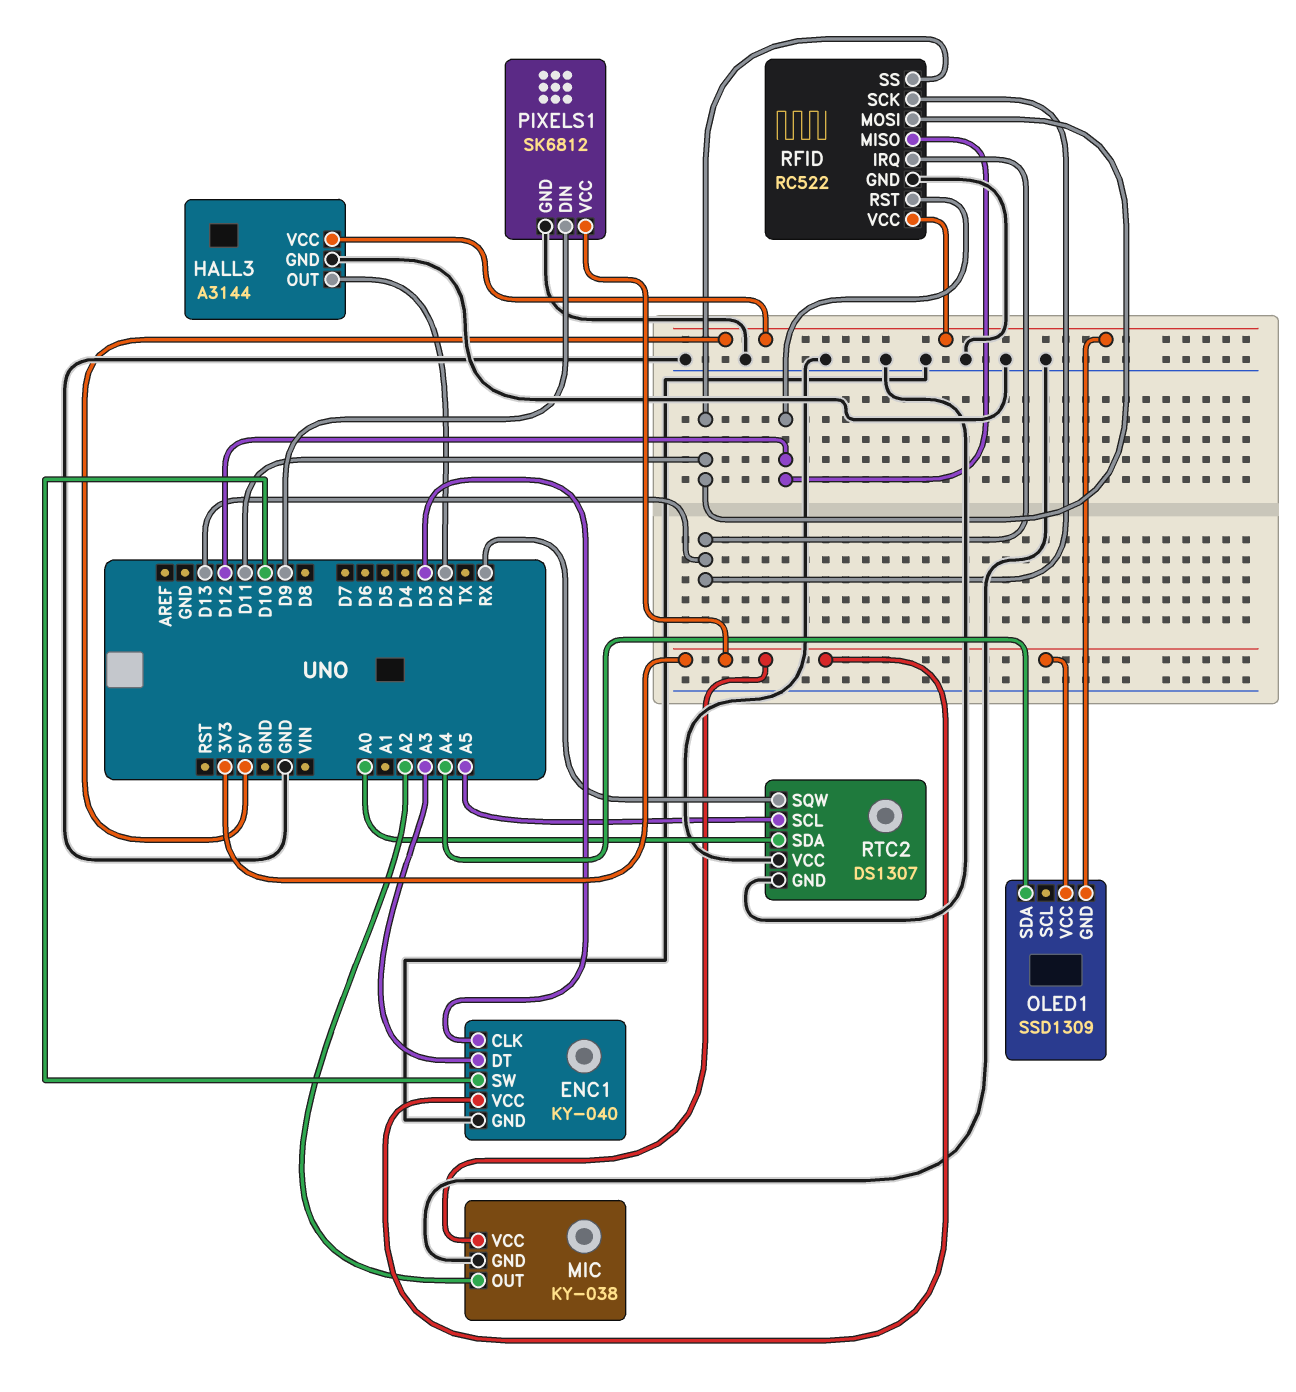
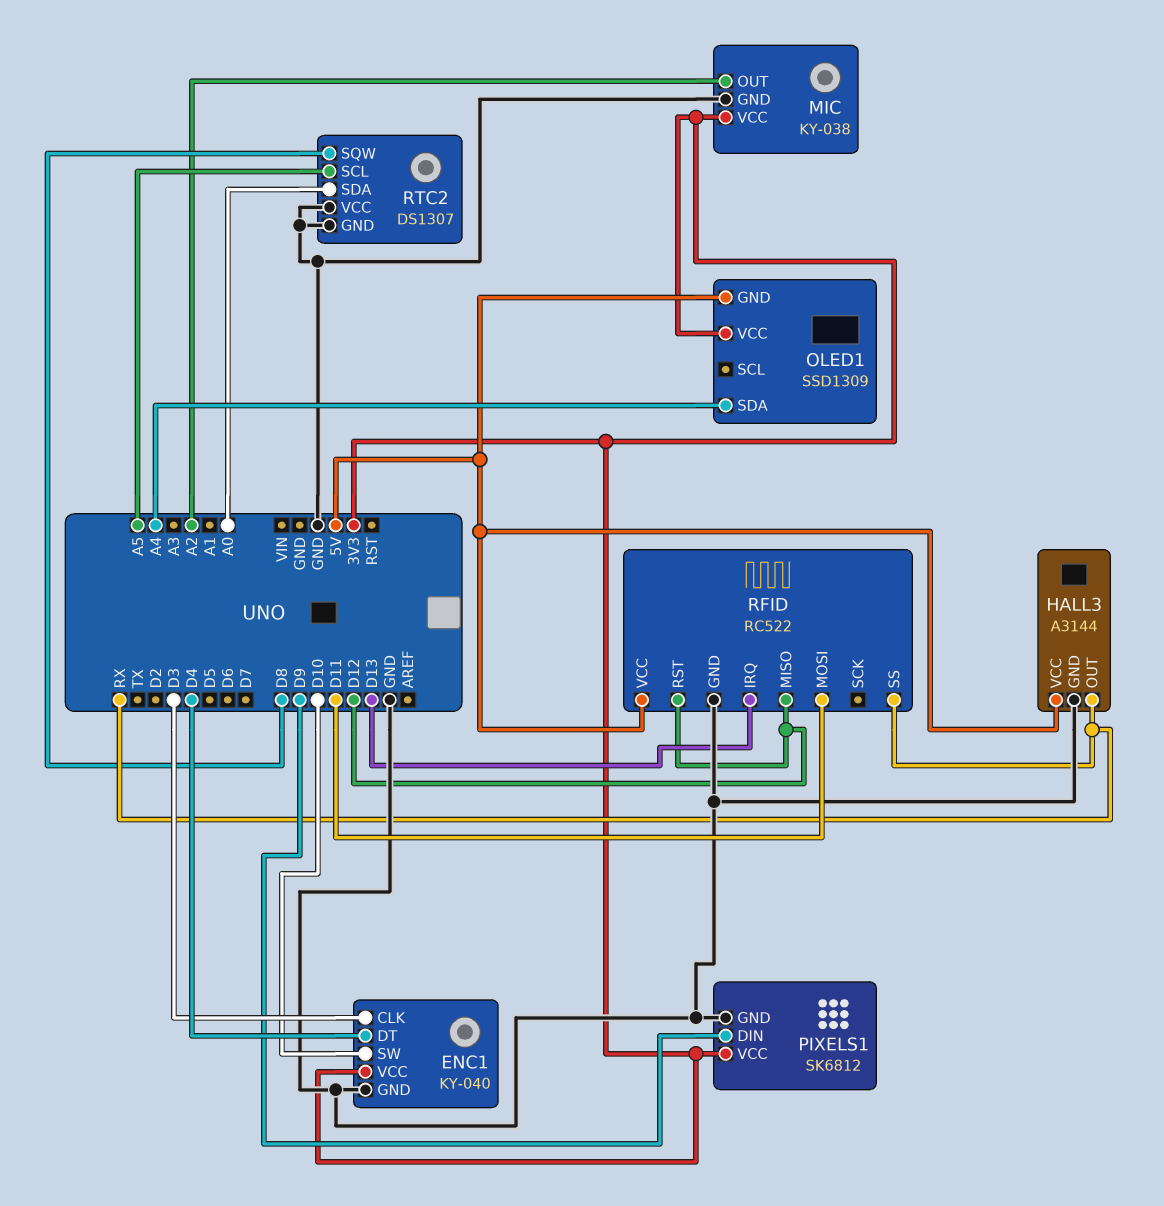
ENC1 pin DT: A3 -> D4
HALL3 pin OUT: D2 -> RX
RFID pin SCK: D13 -> none
RFID pin SS: D11 -> RX
RTC2 pin SQW: RX -> D8

